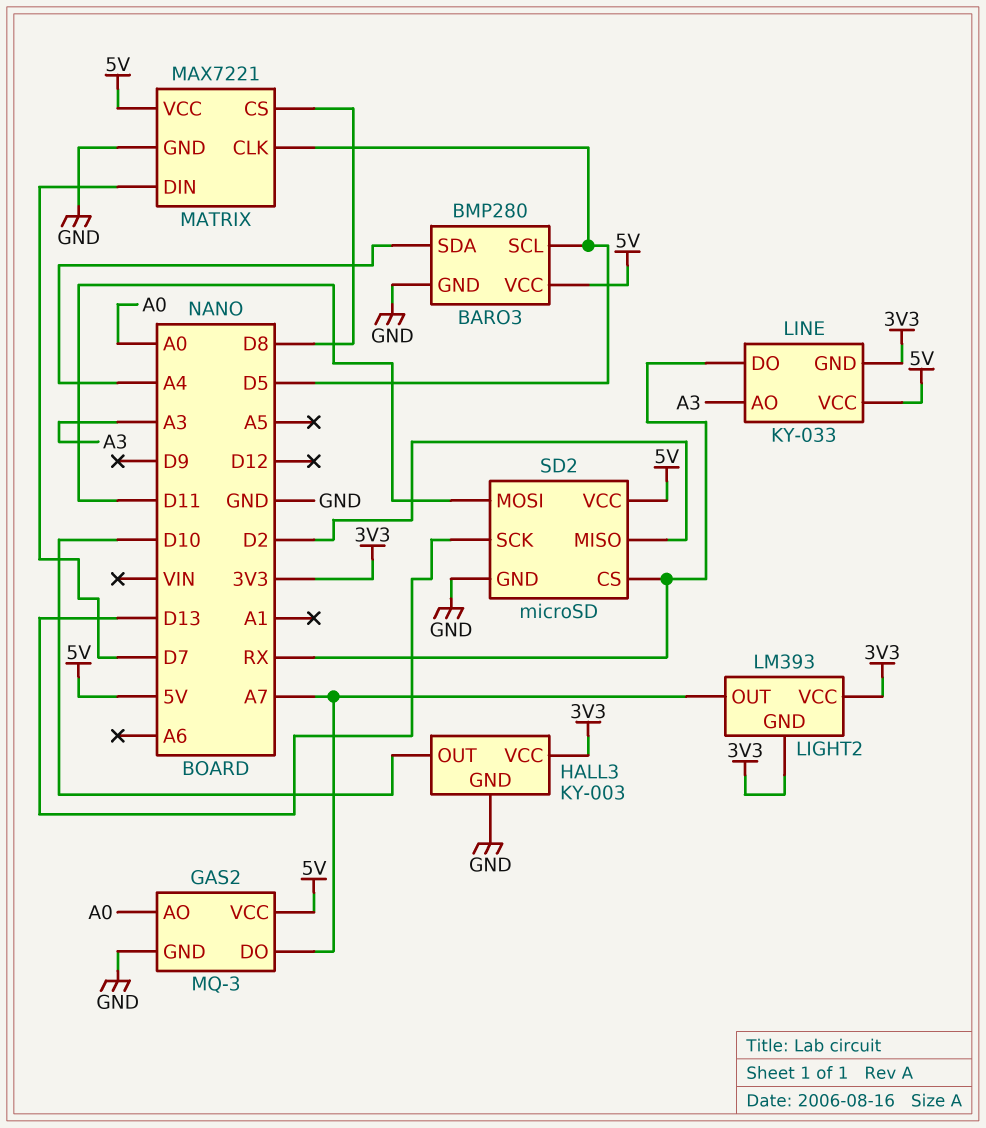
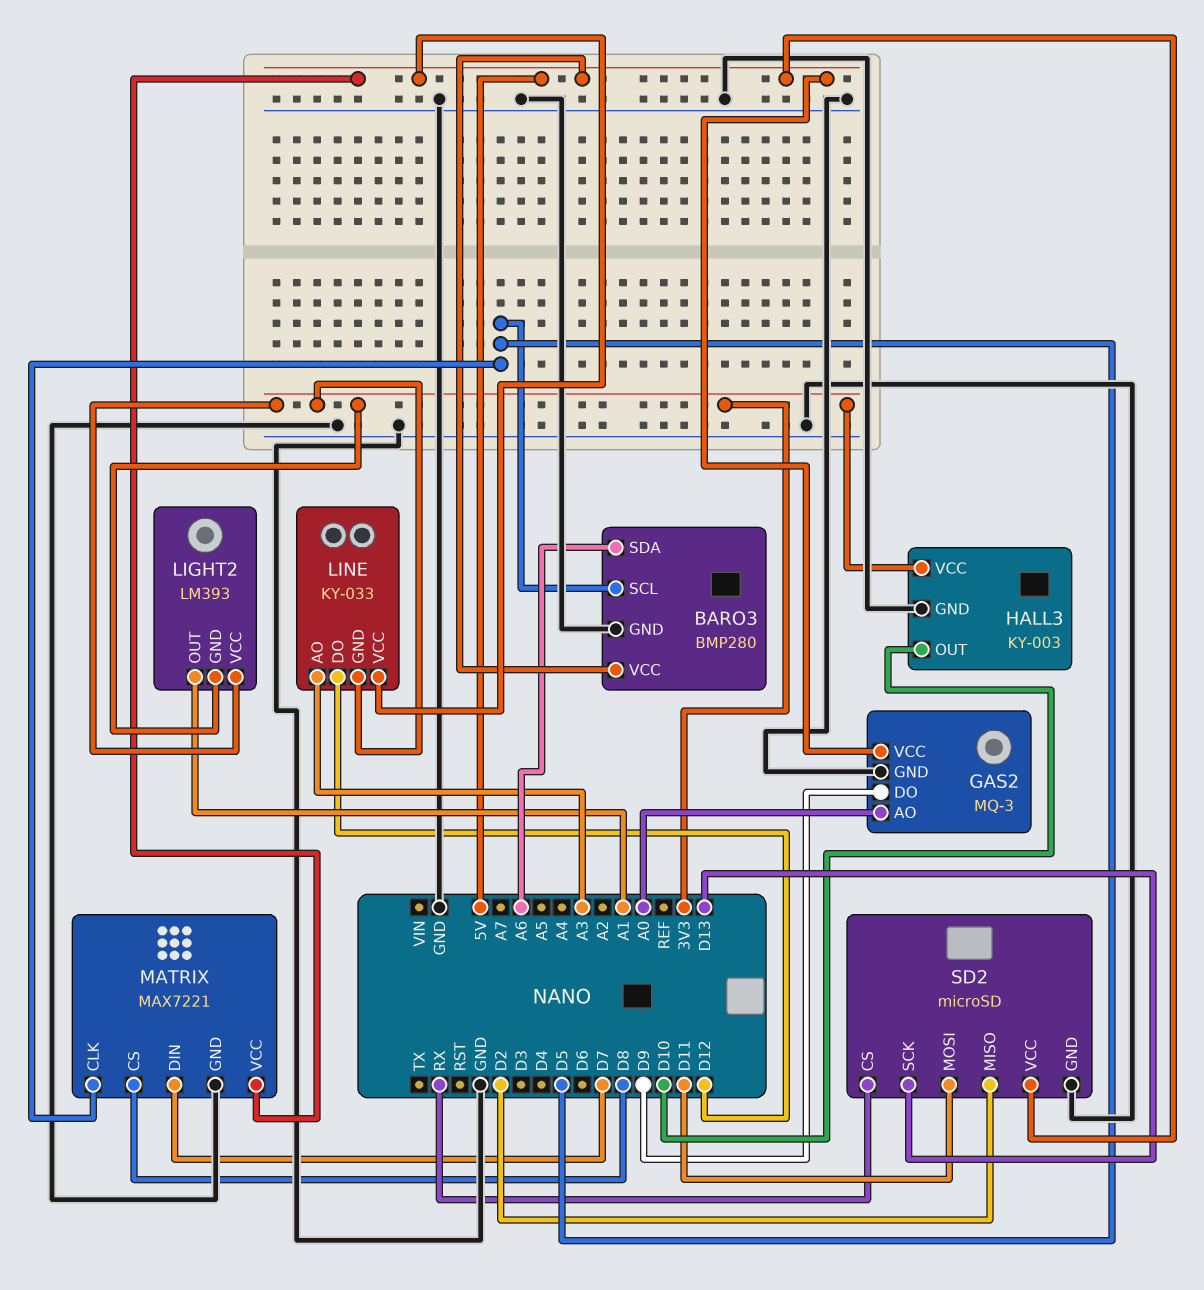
BARO3 pin SDA: A4 -> A6
GAS2 pin DO: A7 -> D9
LIGHT2 pin OUT: A7 -> A1
LINE pin DO: RX -> D12

